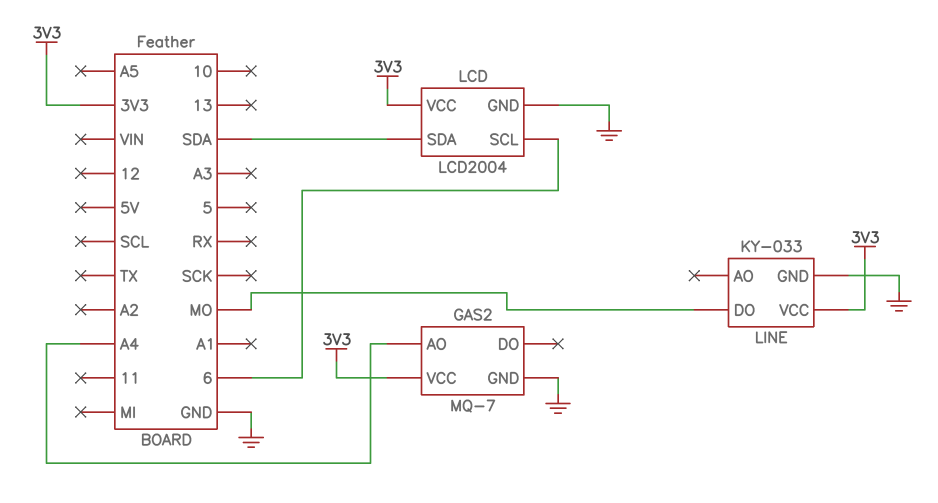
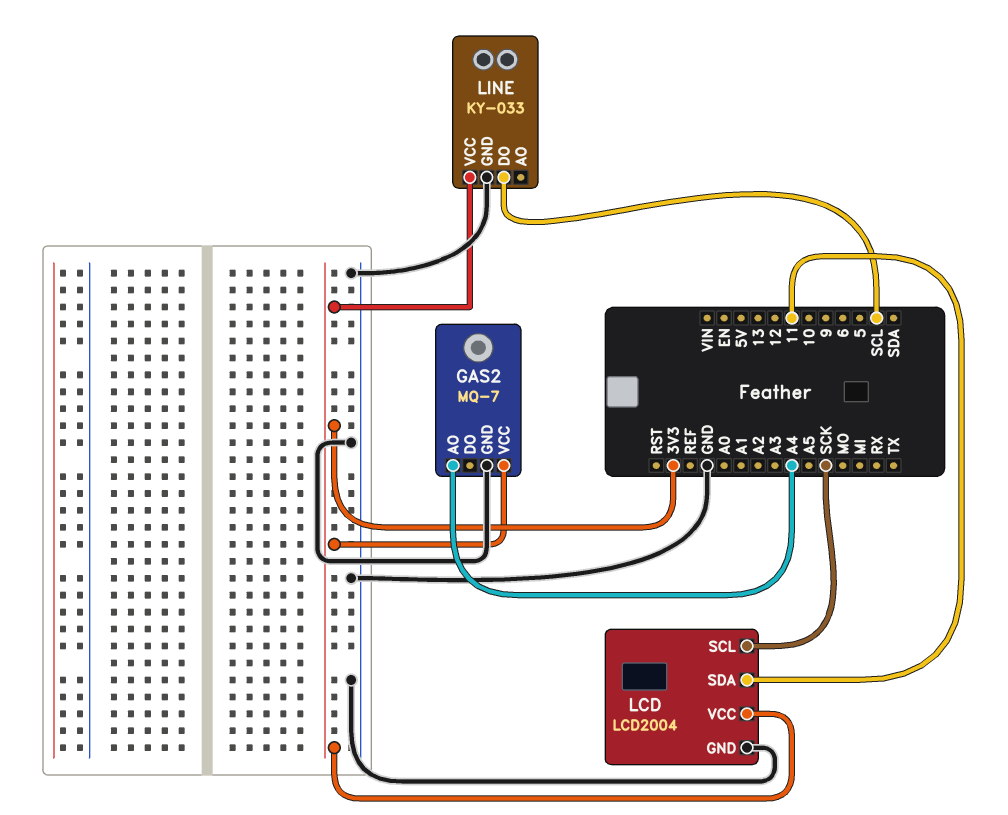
LCD pin SCL: 6 -> SCK
LCD pin SDA: SDA -> 11
LINE pin DO: MO -> SCL

